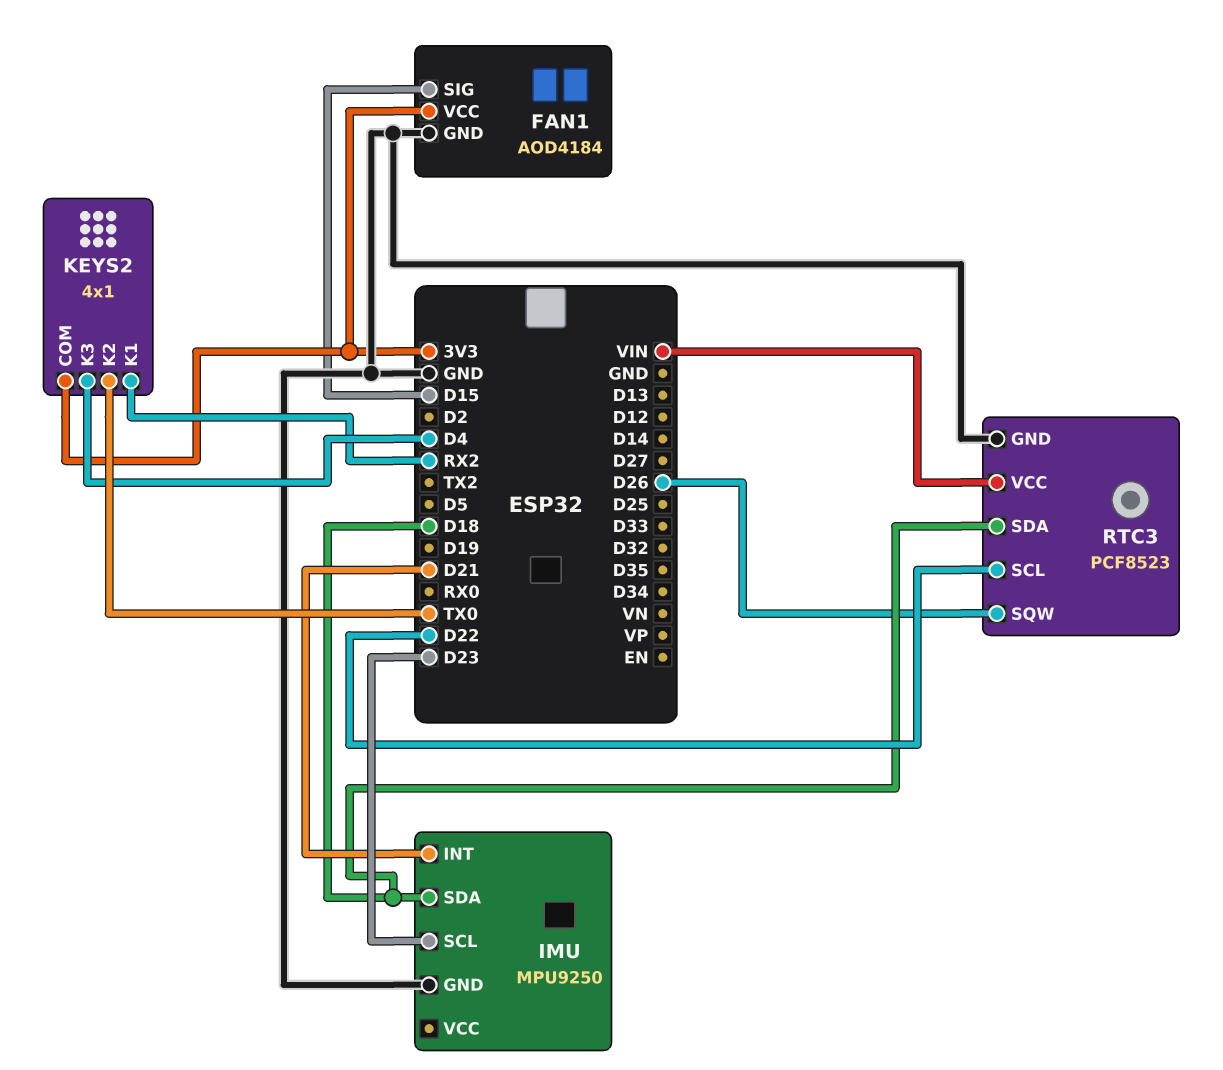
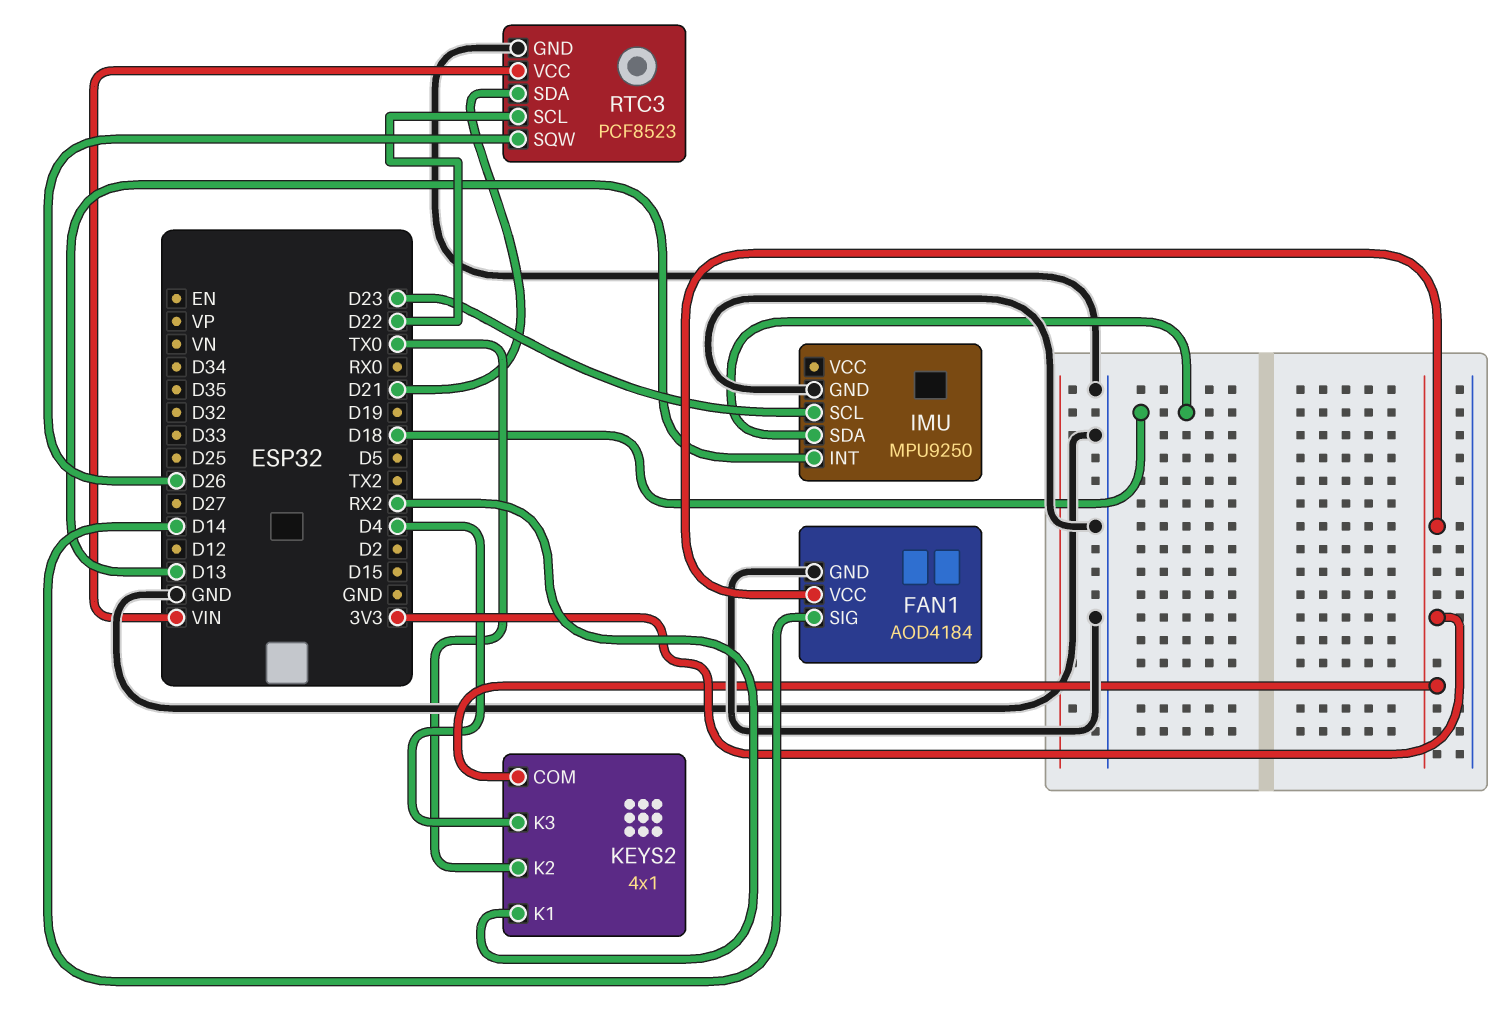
FAN1 pin SIG: D15 -> D14
IMU pin INT: D21 -> D13
RTC3 pin SDA: D18 -> D21

